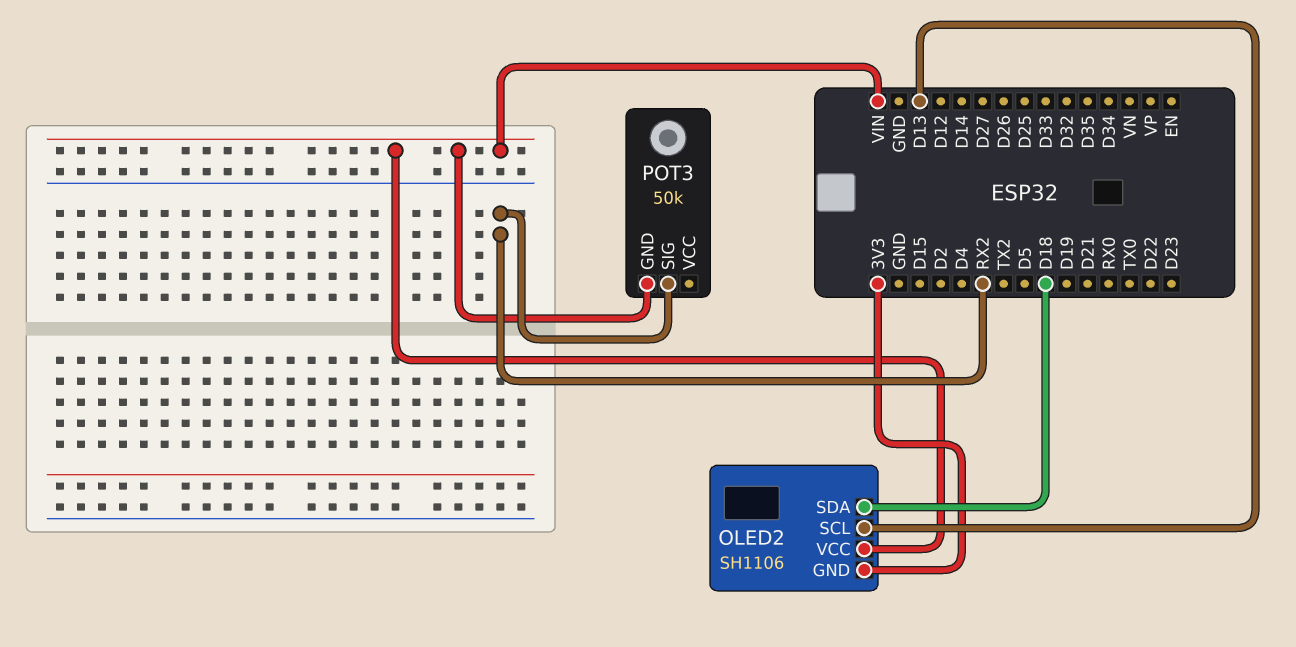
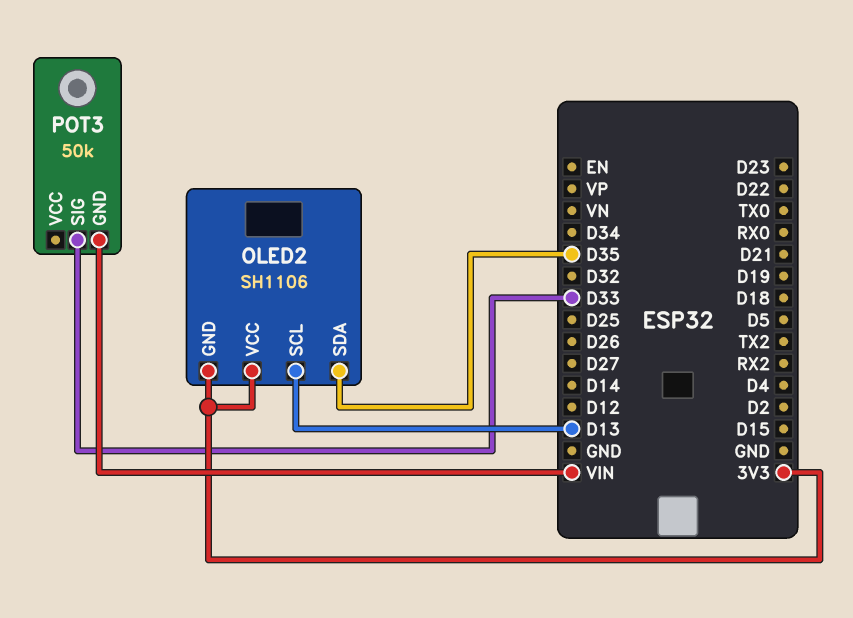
OLED2 pin SDA: D18 -> D35
OLED2 pin VCC: VIN -> 3V3
POT3 pin SIG: RX2 -> D33

